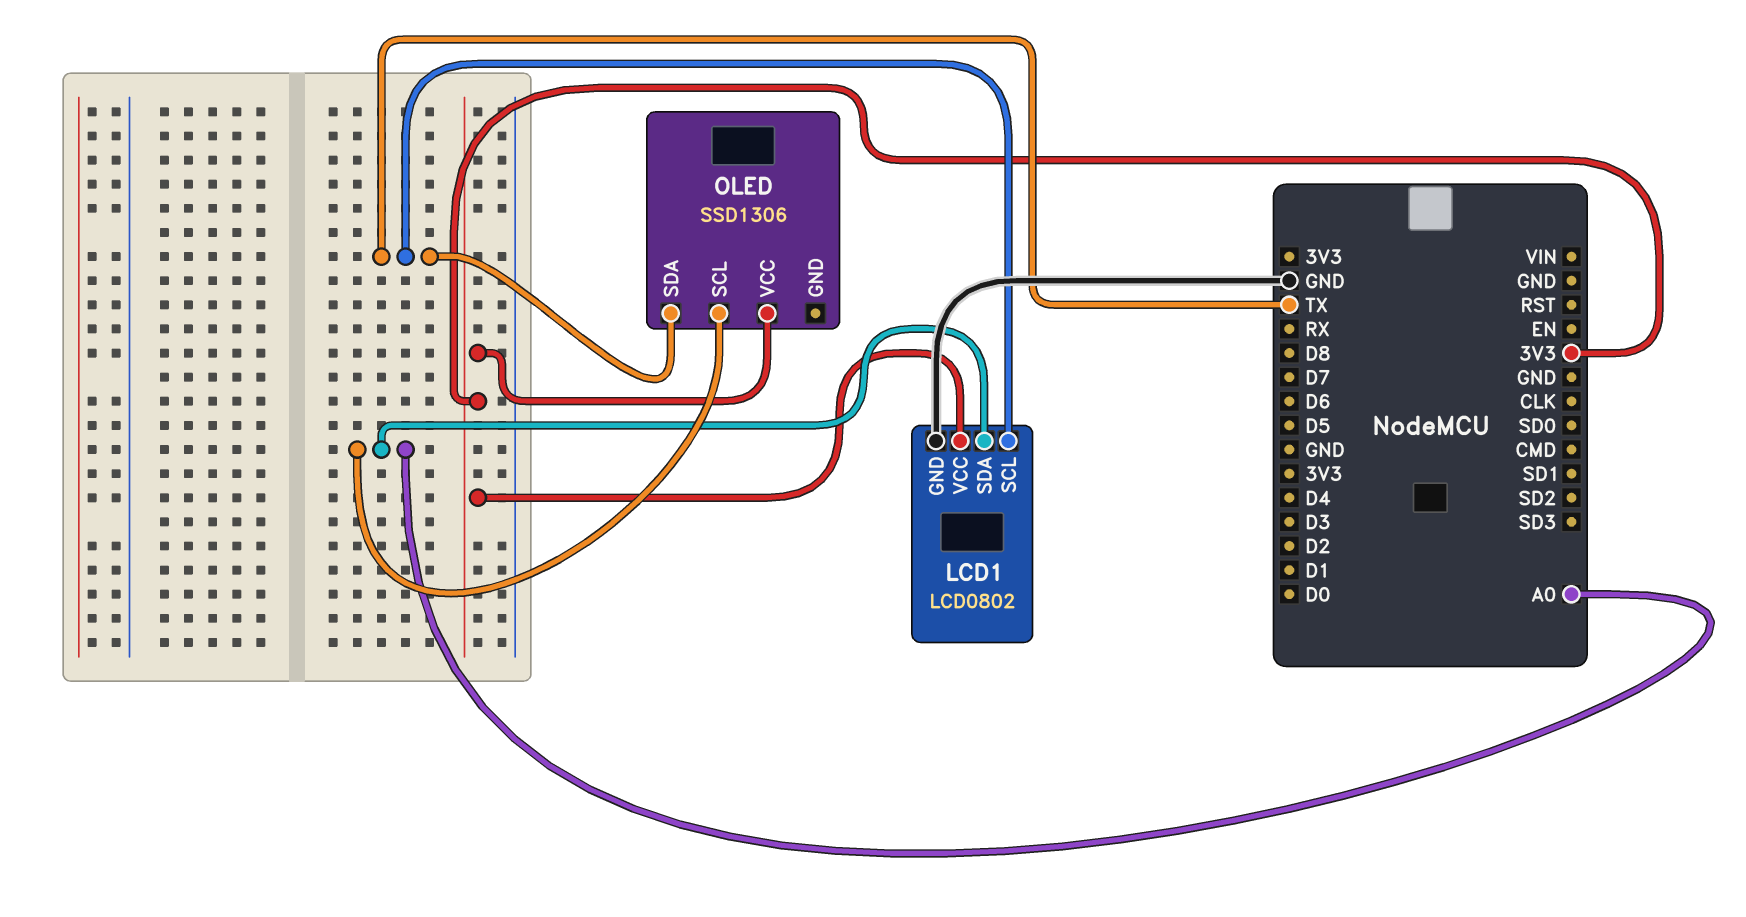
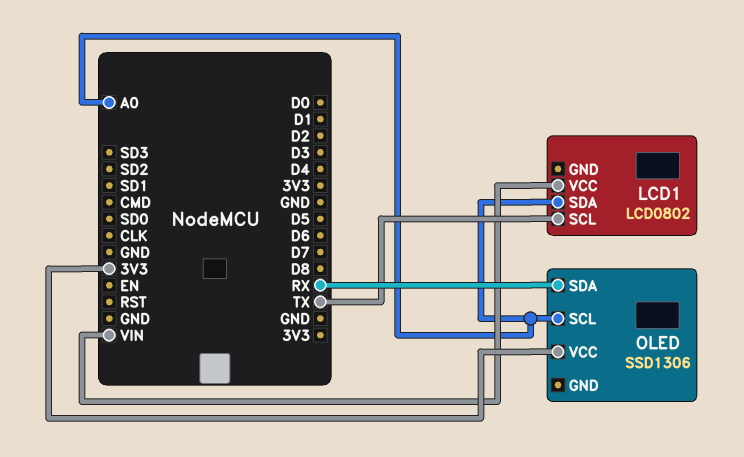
LCD1 pin GND: GND -> none
LCD1 pin VCC: 3V3 -> VIN
OLED pin SDA: TX -> RX

